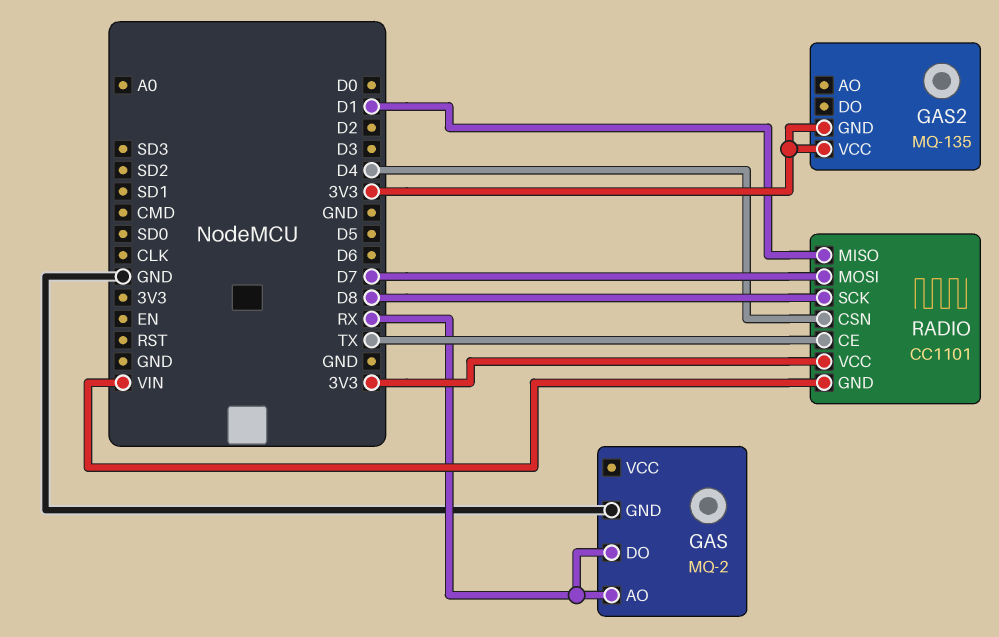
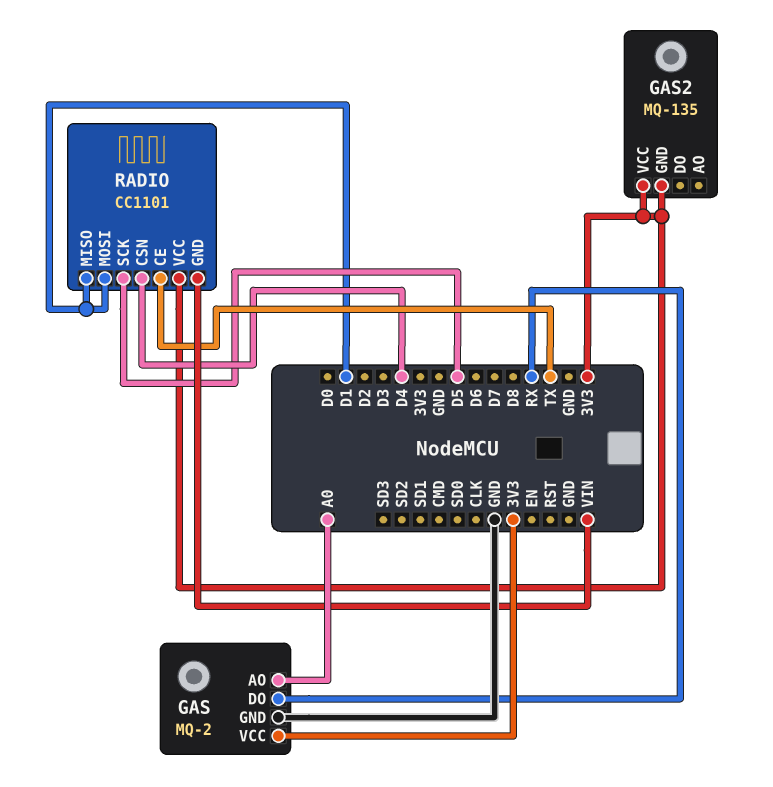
GAS pin AO: RX -> A0
GAS pin VCC: none -> 3V3
RADIO pin MOSI: D7 -> D1
RADIO pin SCK: D8 -> D5

